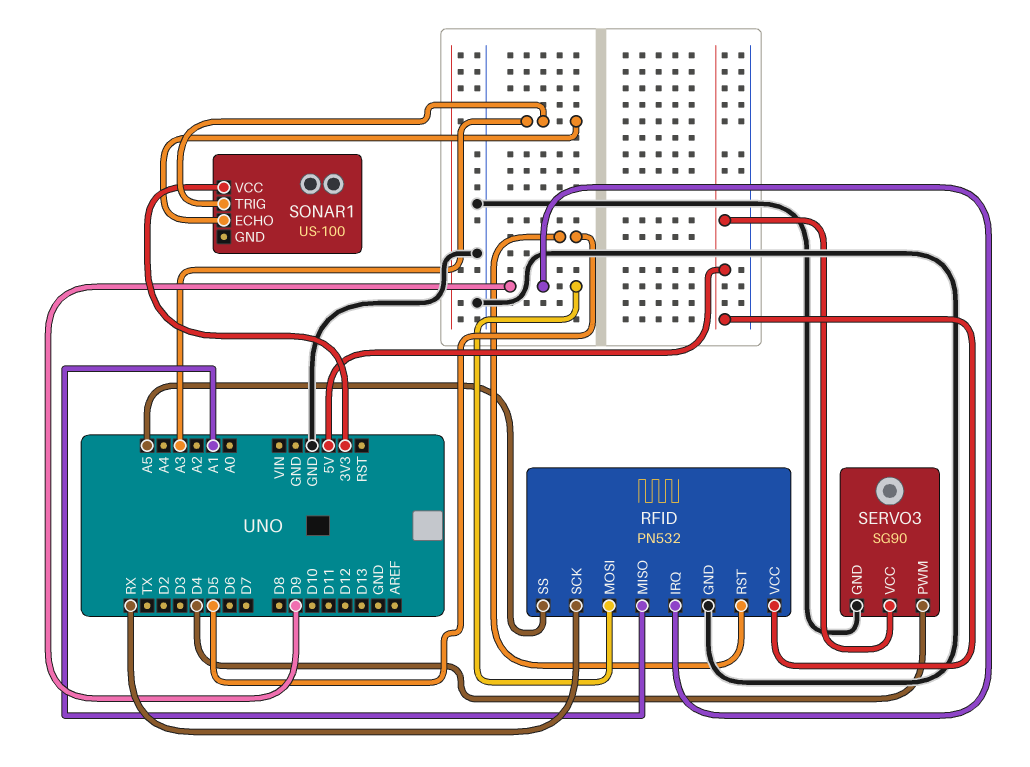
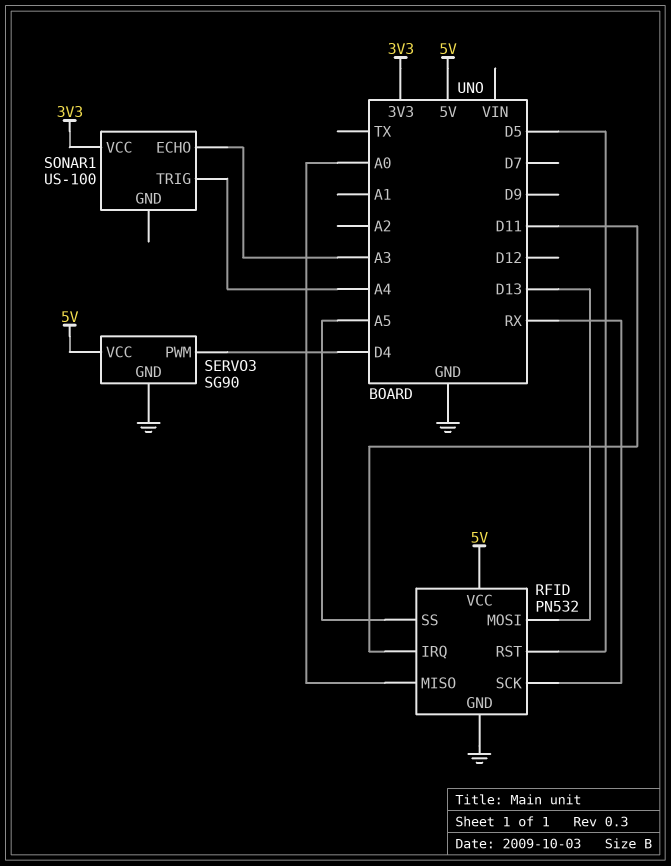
RFID pin IRQ: D9 -> D11
RFID pin MISO: A1 -> A0
RFID pin MOSI: D9 -> D13
SONAR1 pin TRIG: A3 -> A4

